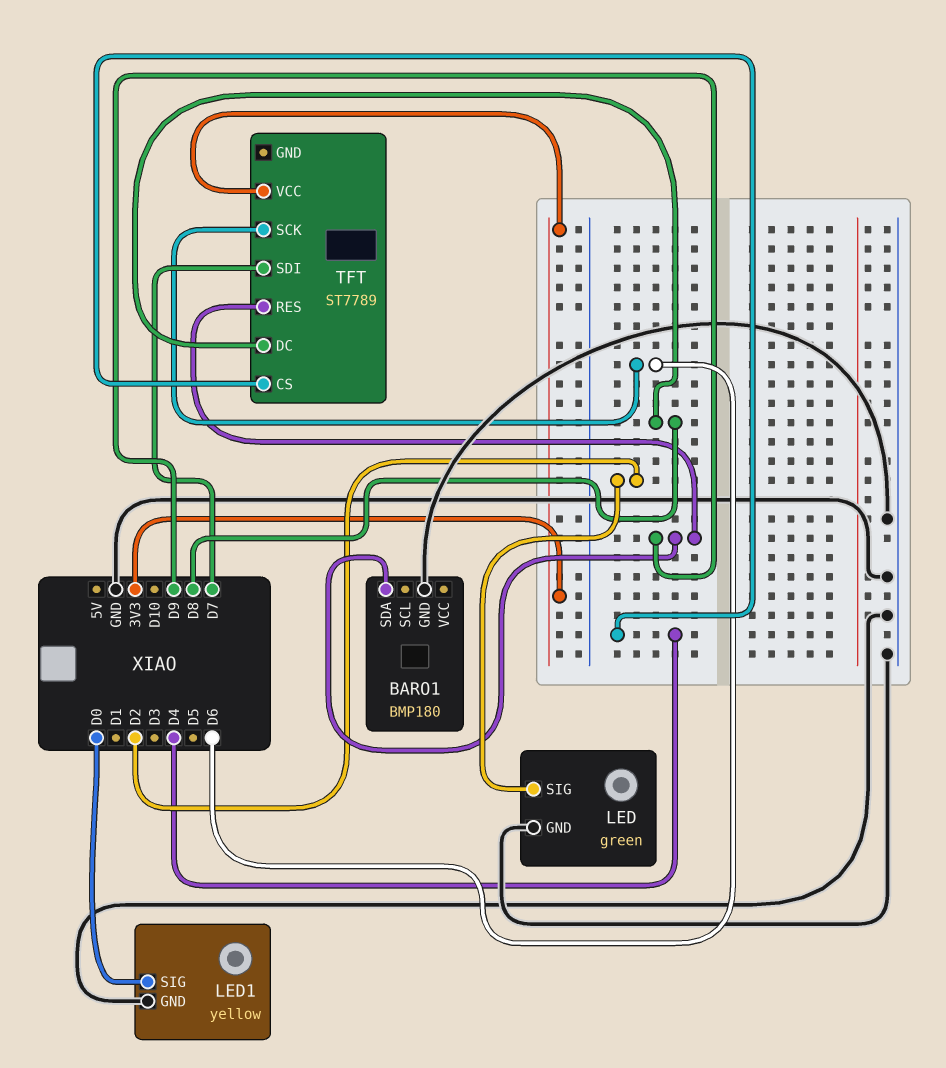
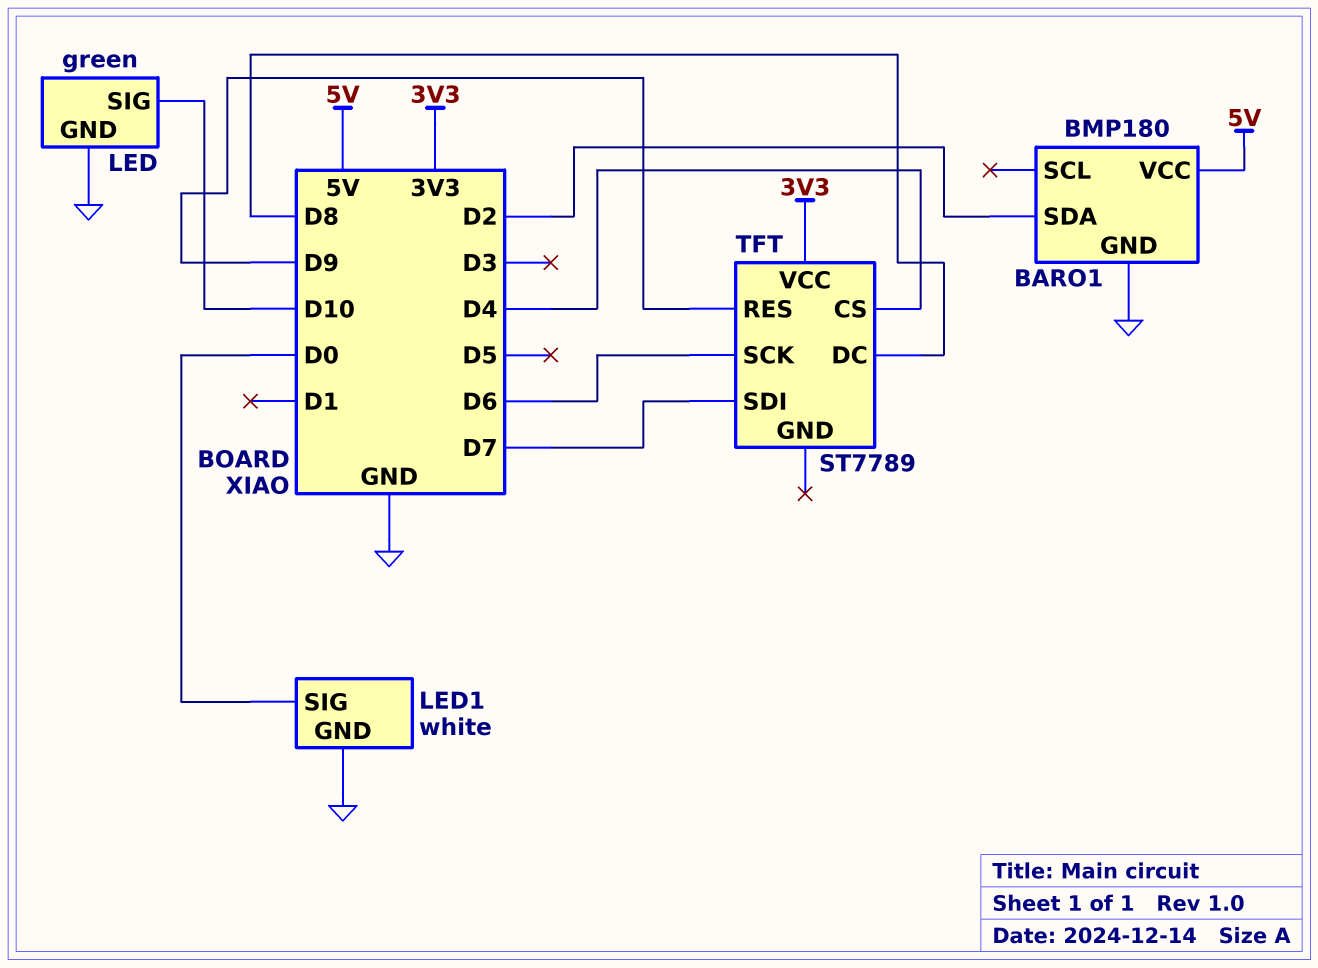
BARO1 pin SDA: D9 -> D2
BARO1 pin VCC: none -> 5V
LED pin SIG: D2 -> D10
LED1: yellow -> white

